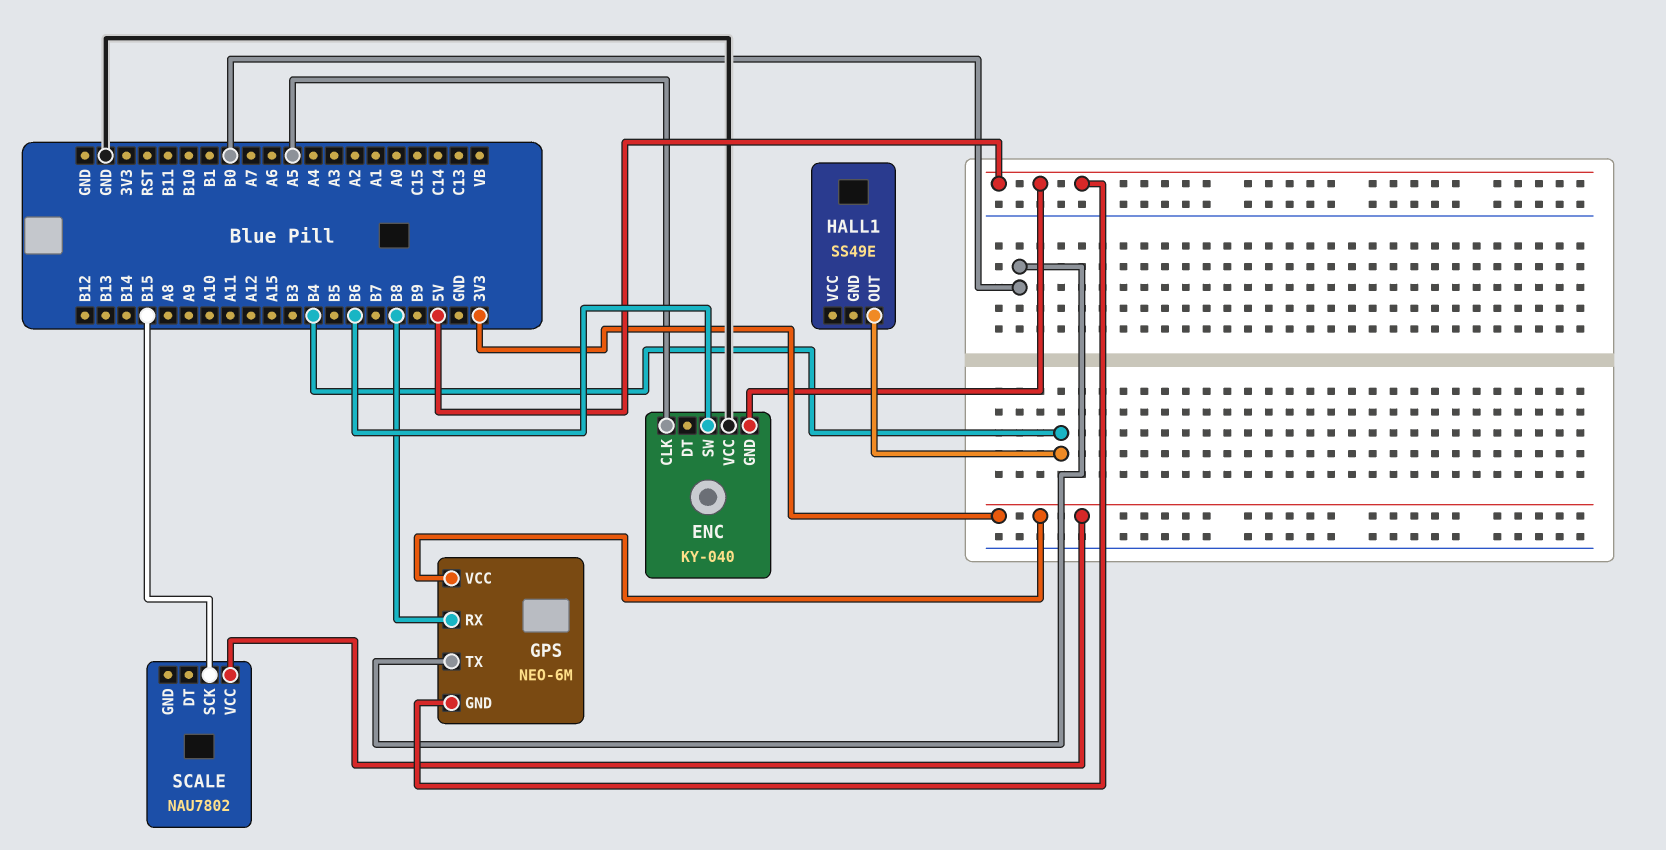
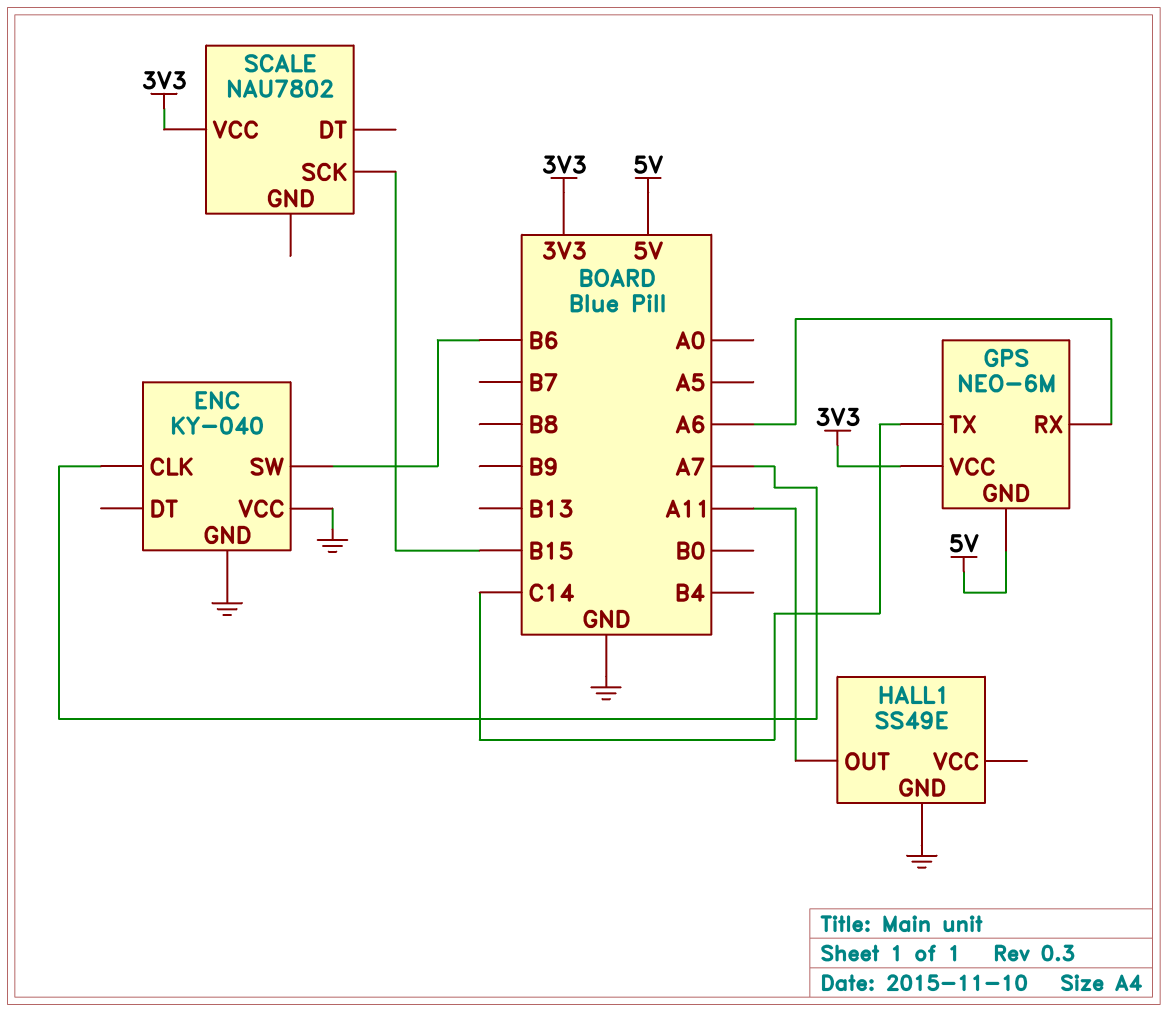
ENC pin CLK: A5 -> A7
ENC pin GND: 5V -> GND
GPS pin RX: B8 -> A6
GPS pin TX: B0 -> C14
HALL1 pin GND: none -> GND
HALL1 pin OUT: B4 -> A11

